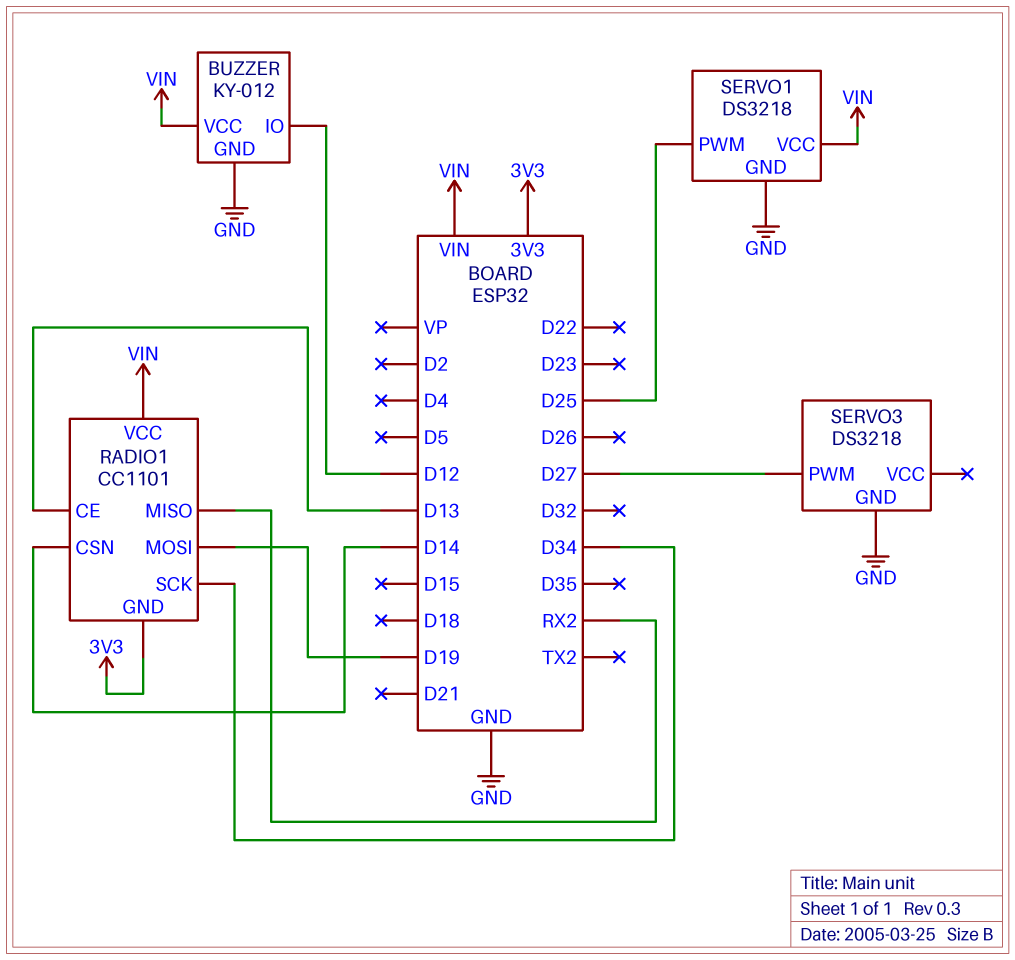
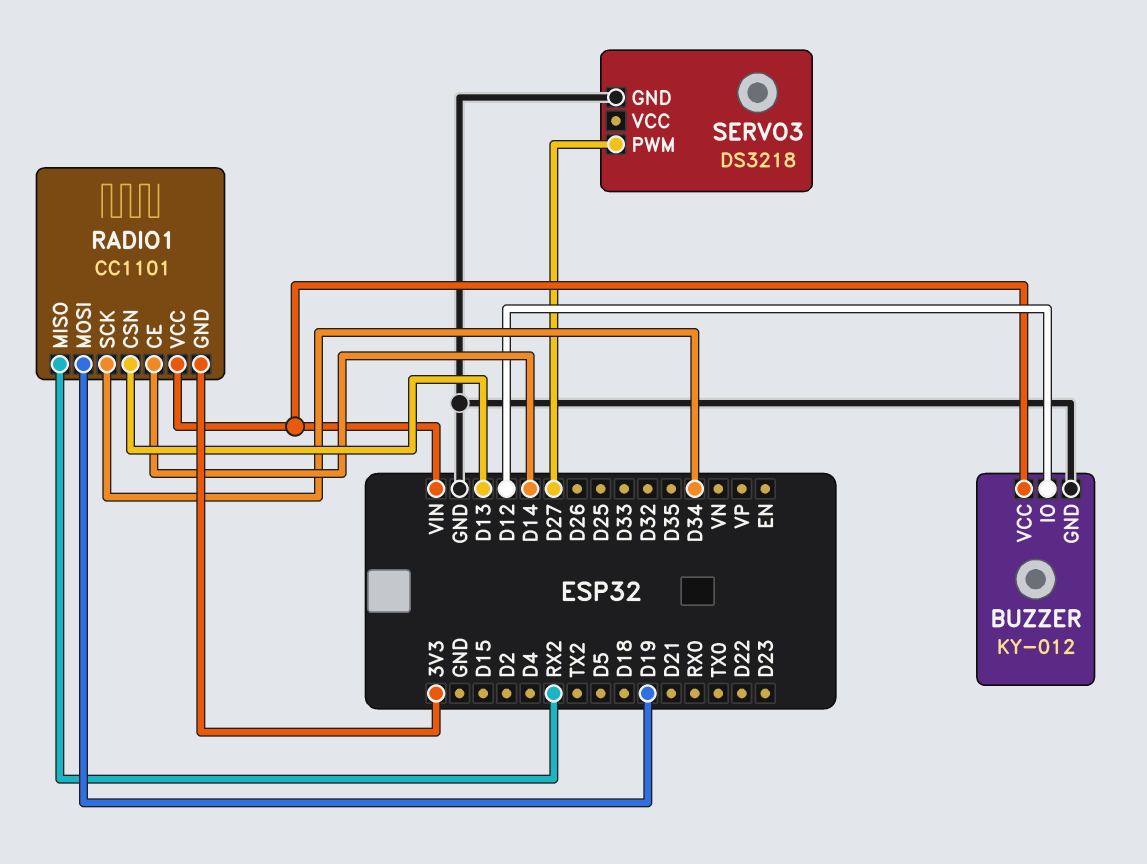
RADIO1 pin CE: D13 -> D14
RADIO1 pin CSN: D14 -> D13
SERVO1: DS3218 -> none
SERVO1 pin GND: GND -> none
SERVO1 pin PWM: D25 -> none
SERVO1 pin VCC: VIN -> none

